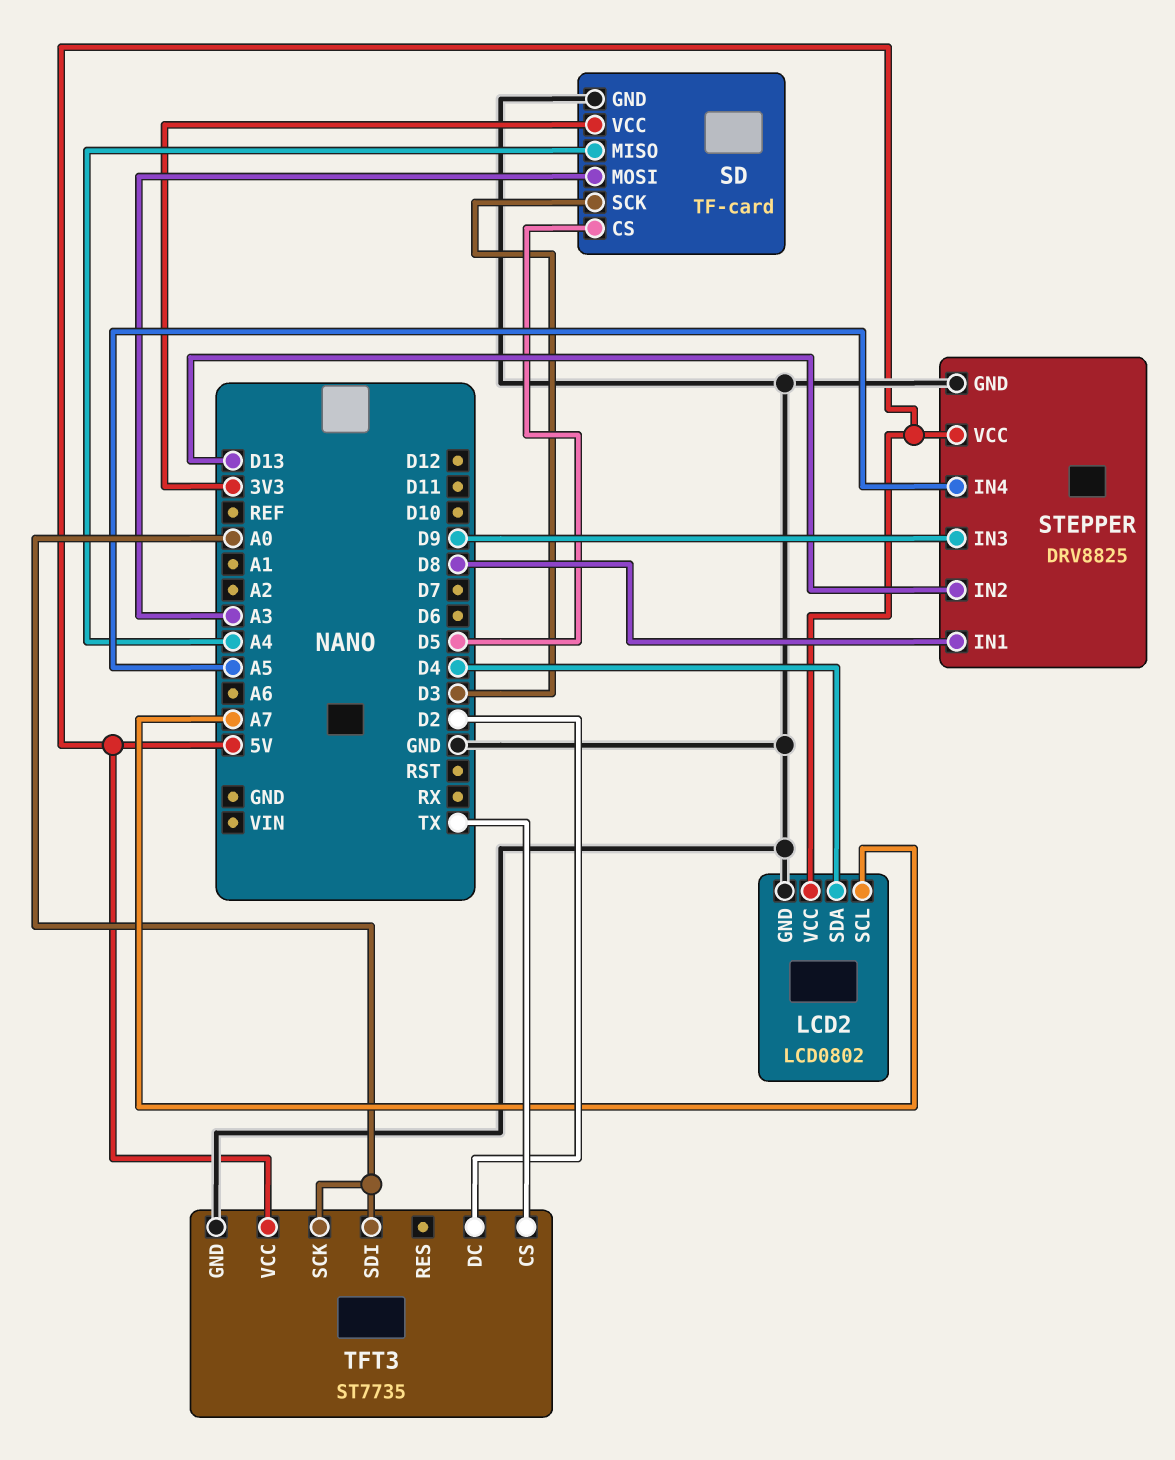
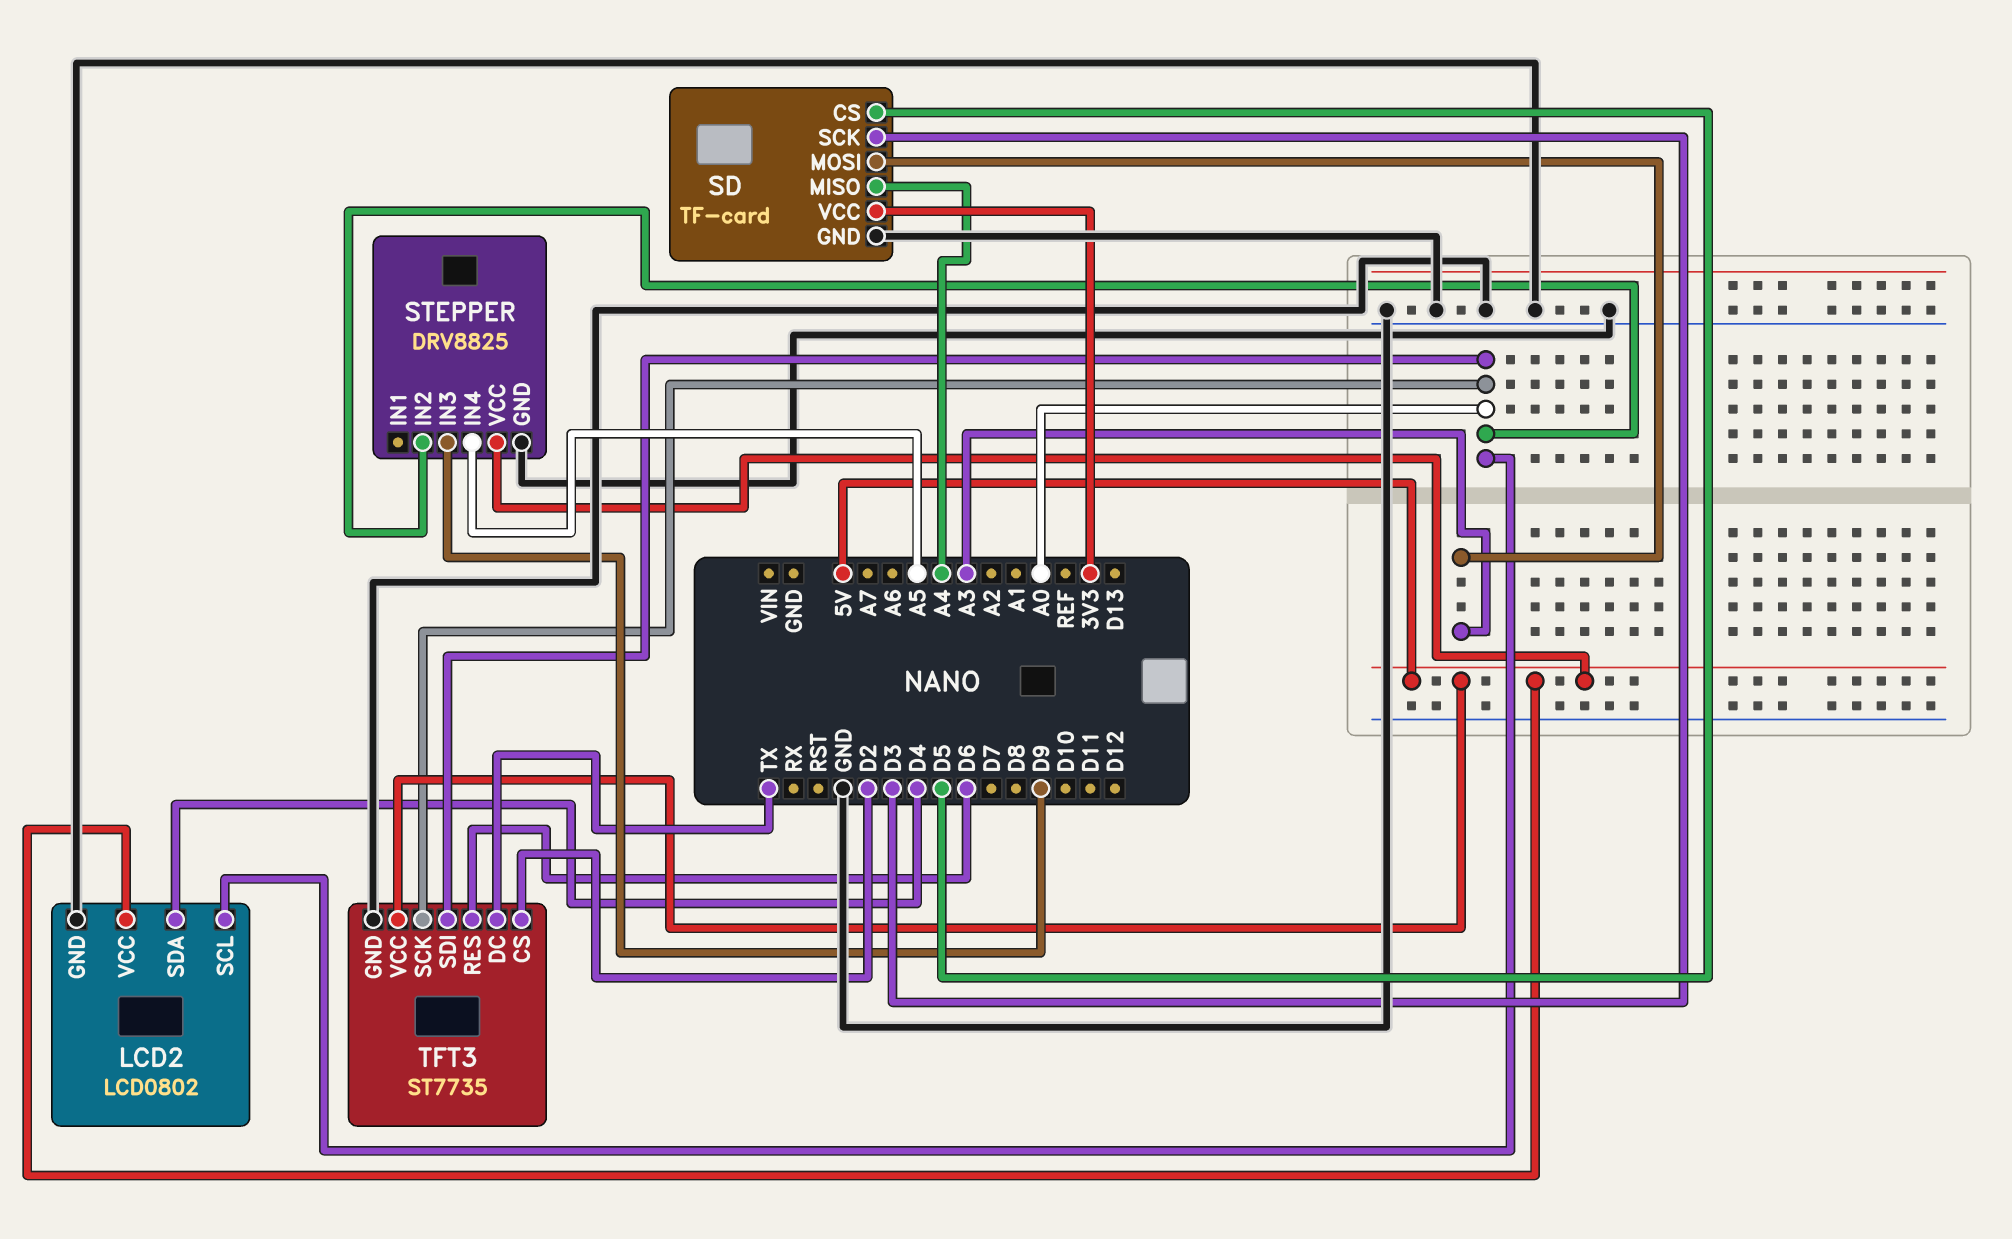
LCD2 pin SCL: A7 -> A0
STEPPER pin IN1: D8 -> none
STEPPER pin IN2: D13 -> A0
TFT3 pin CS: TX -> D2
TFT3 pin DC: D2 -> TX
TFT3 pin RES: none -> D6

